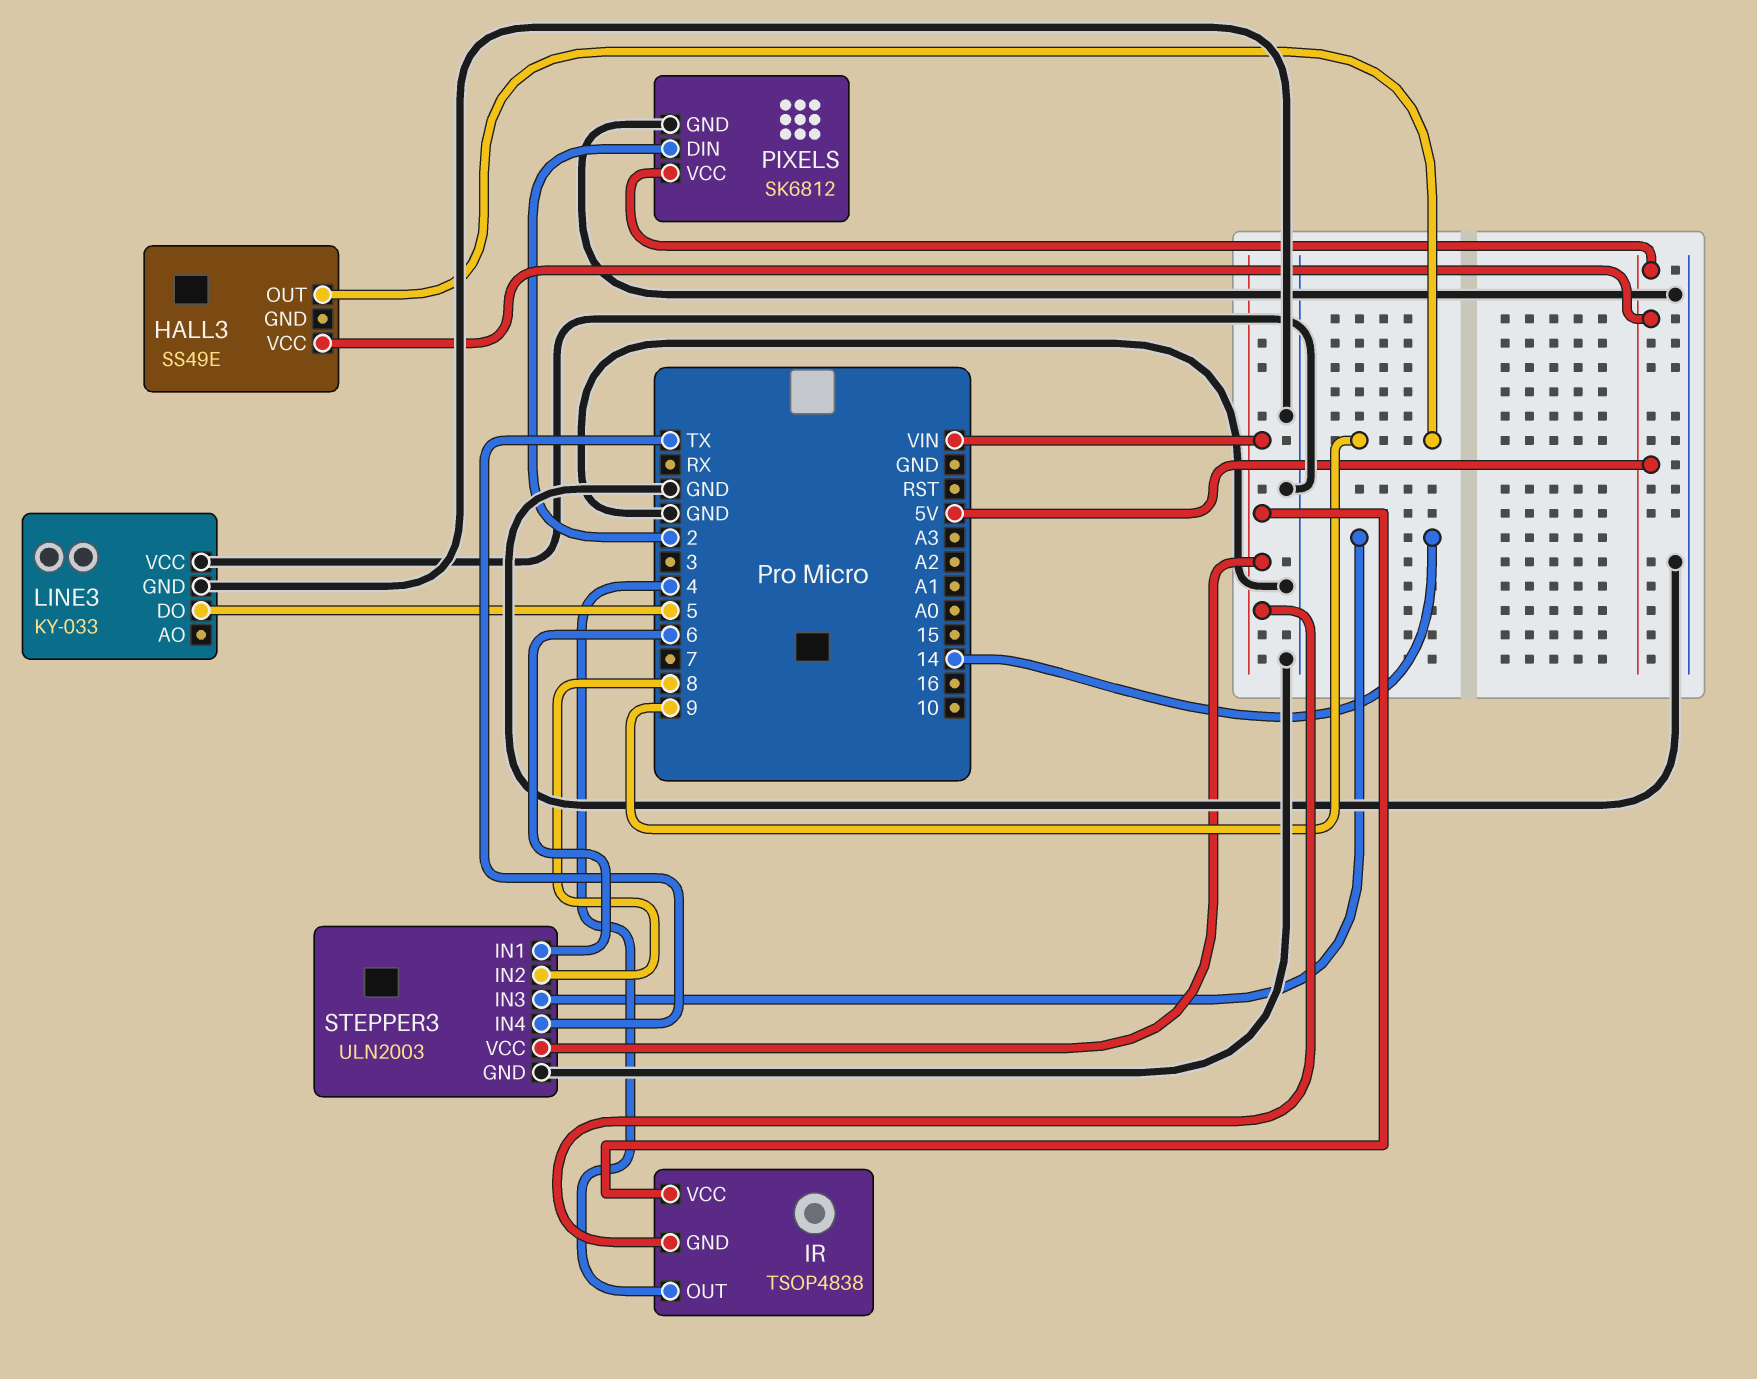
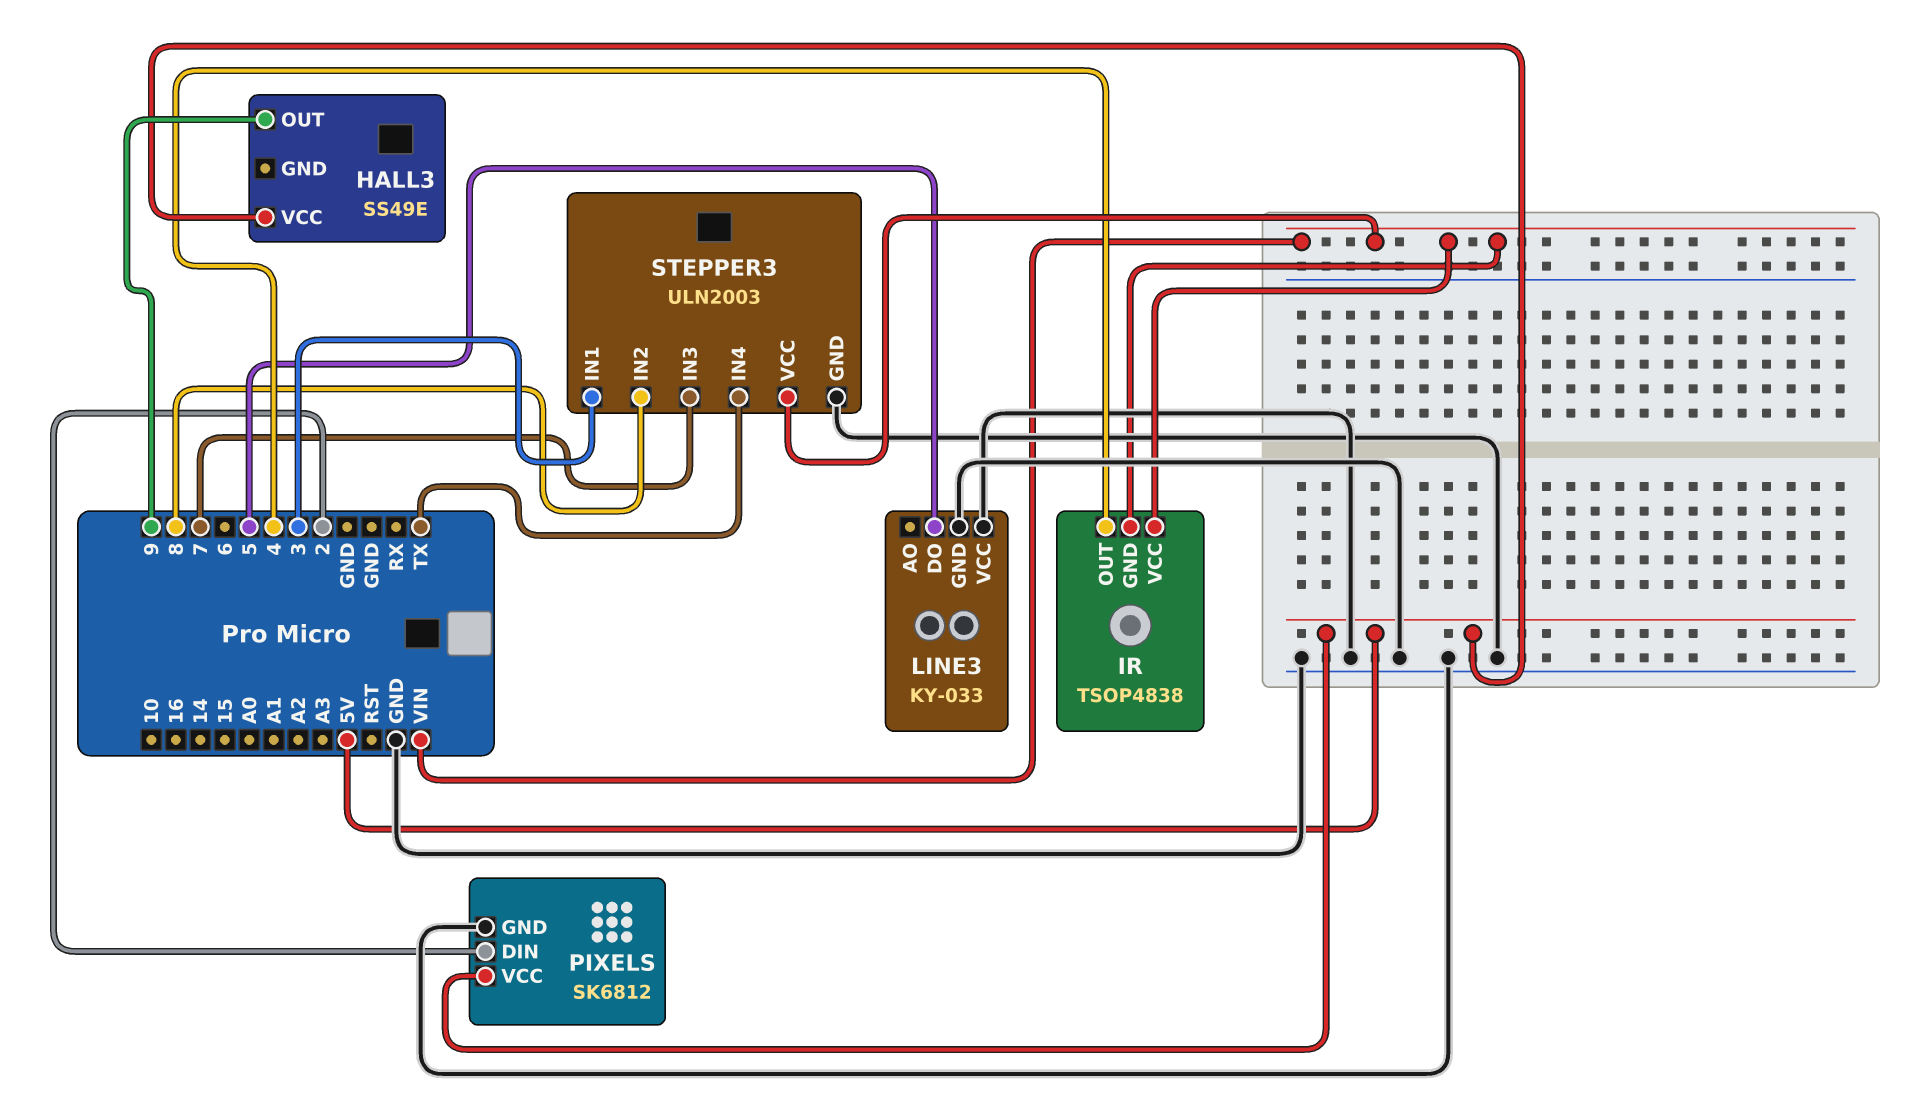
STEPPER3 pin IN1: 6 -> 3
STEPPER3 pin IN3: 14 -> 7

